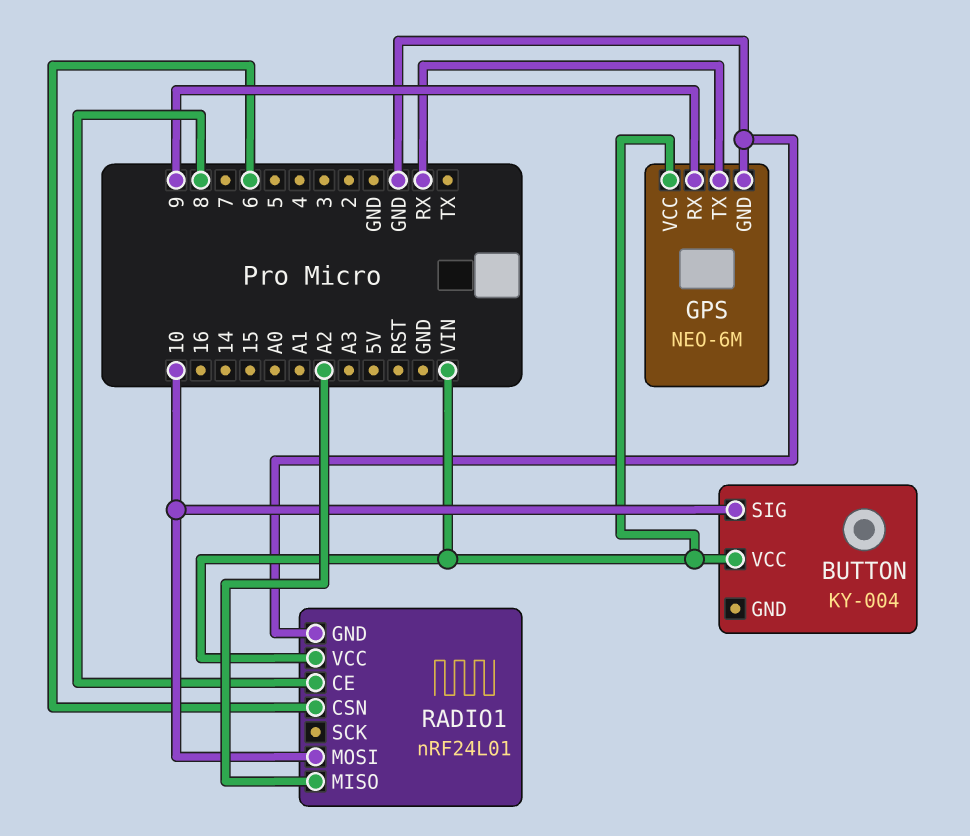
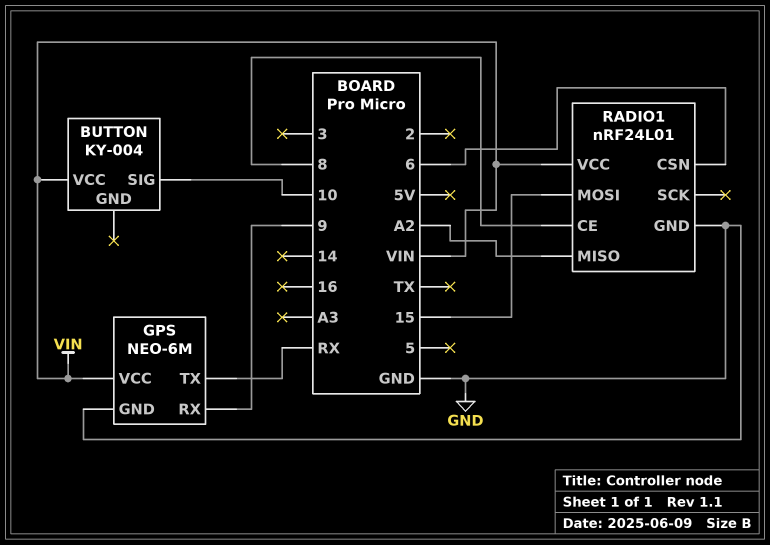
RADIO1 pin MOSI: 10 -> 15

